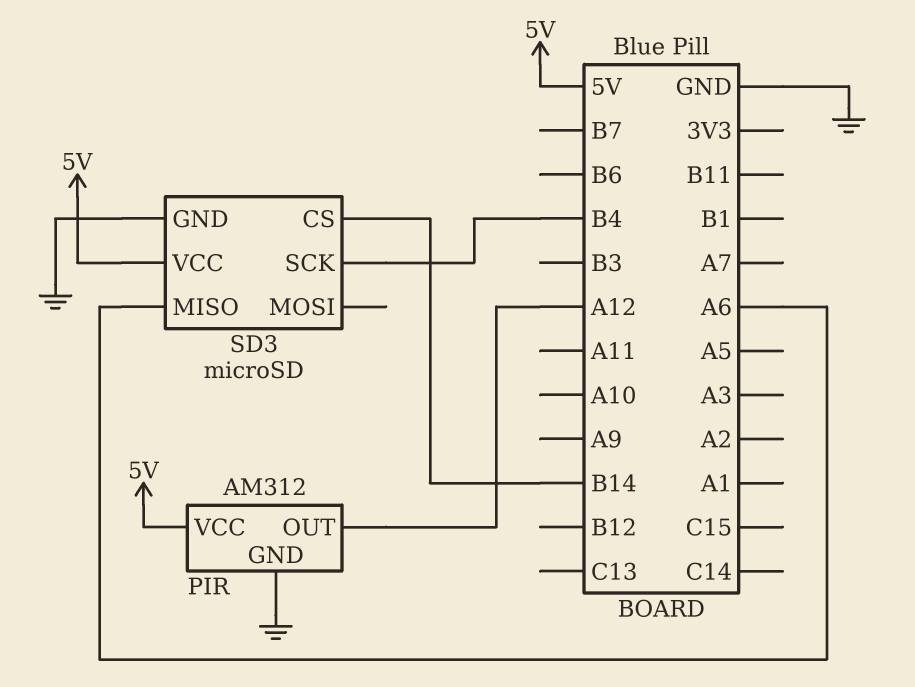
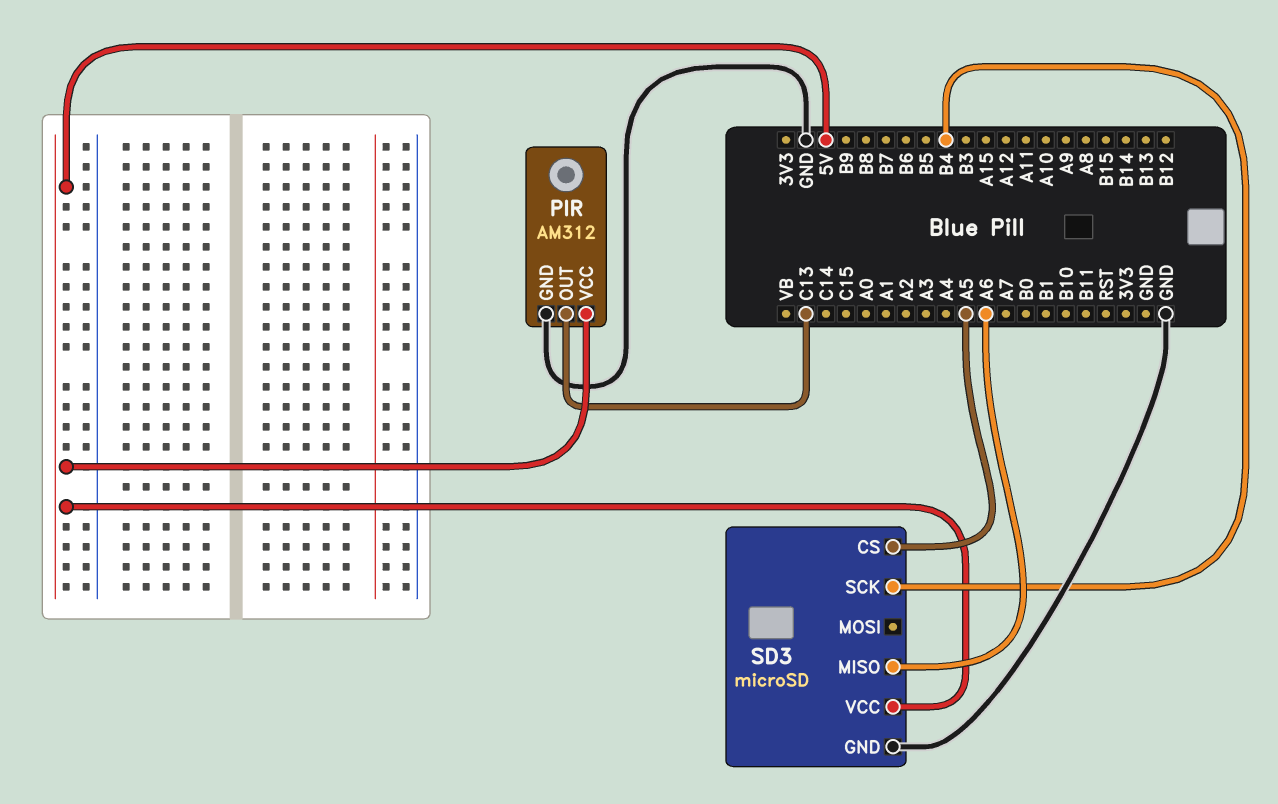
PIR pin OUT: A12 -> C13
SD3 pin CS: B14 -> A5

